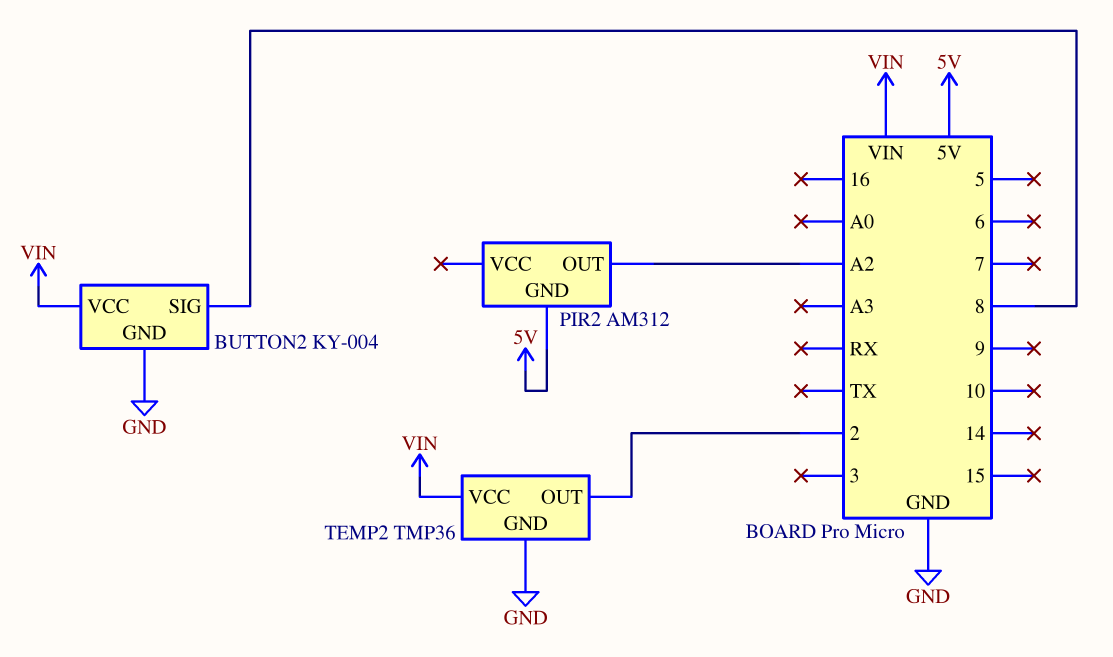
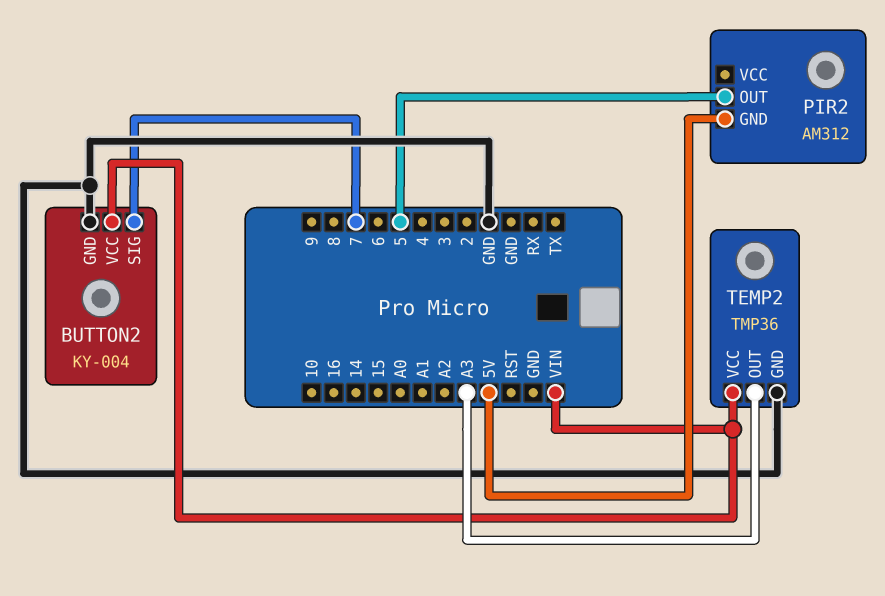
BUTTON2 pin SIG: 8 -> 7
PIR2 pin OUT: A2 -> 5
TEMP2 pin OUT: 2 -> A3

